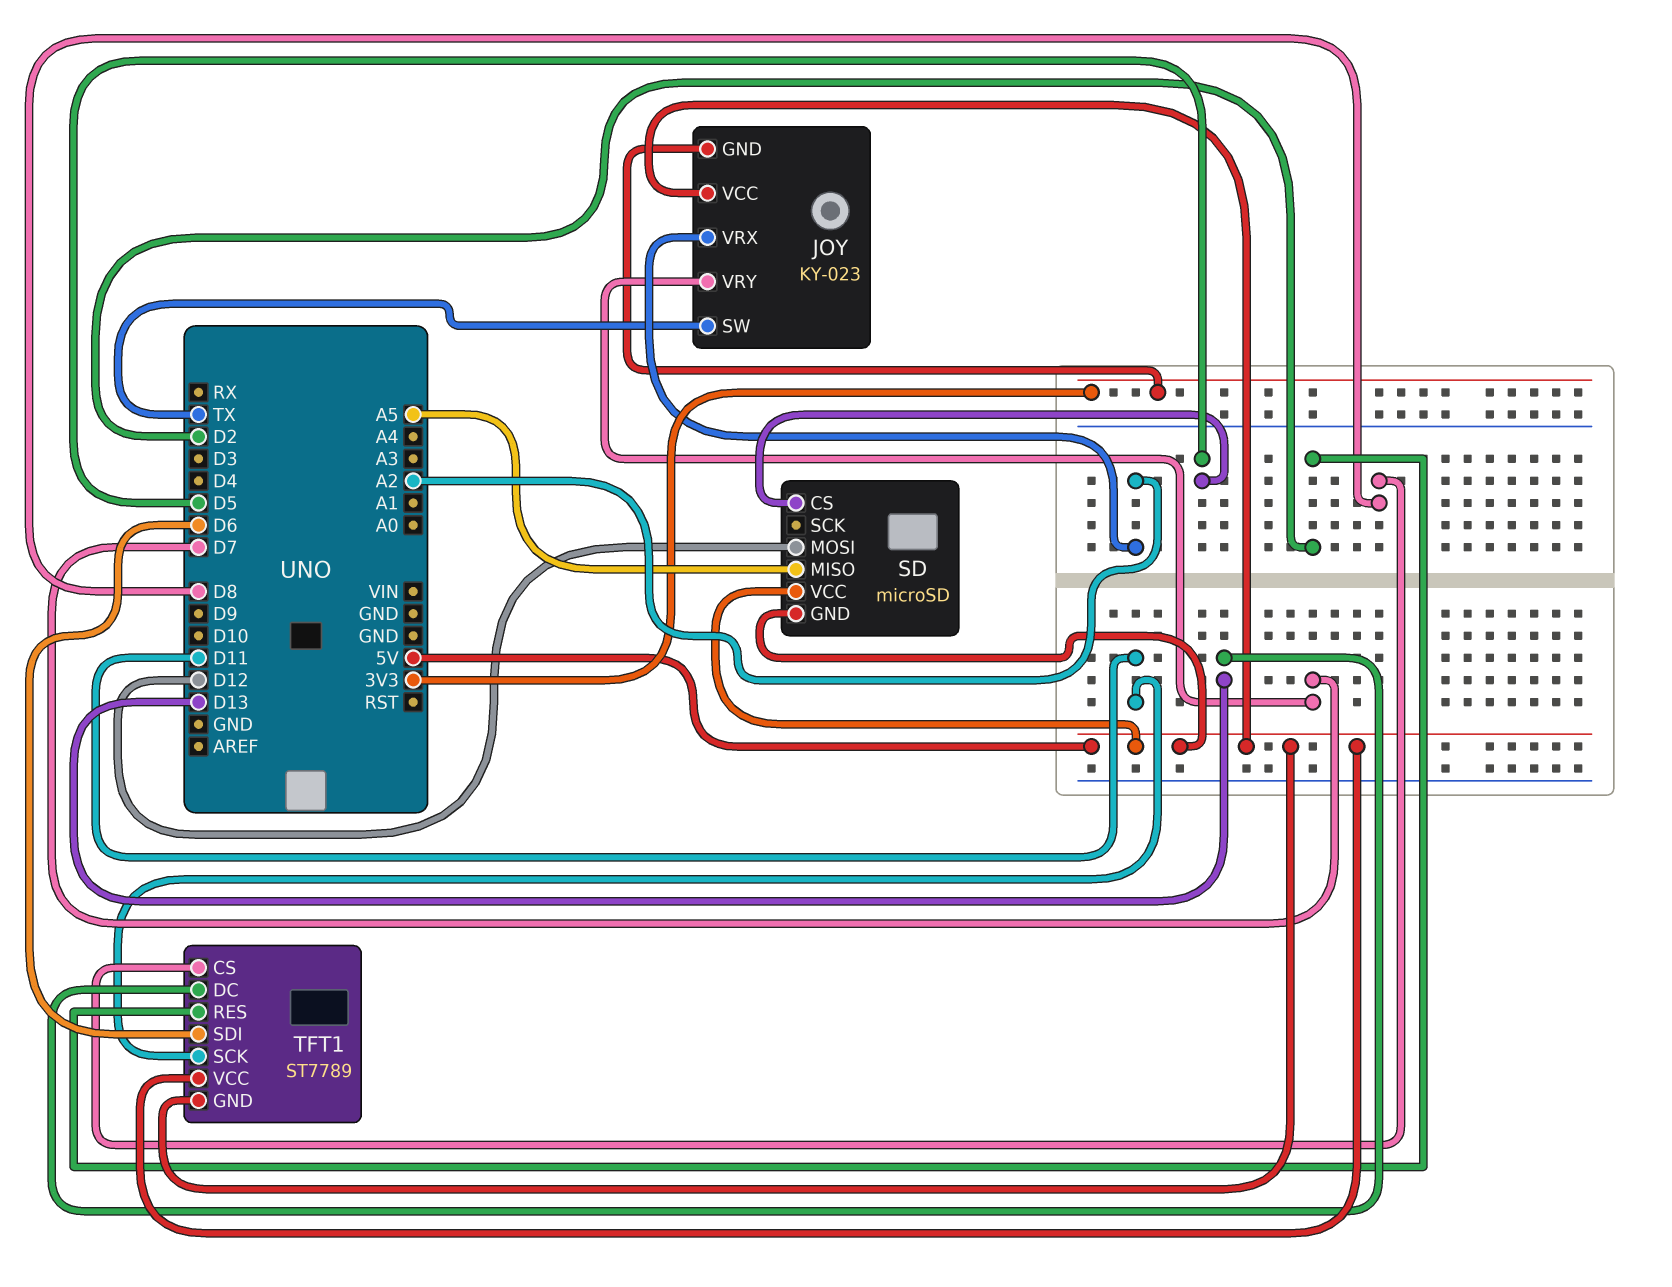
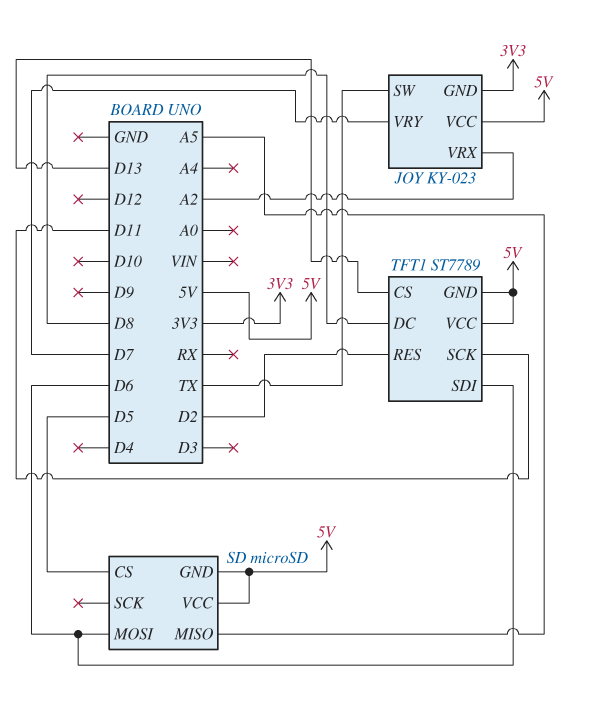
SD pin MOSI: D12 -> D6
TFT1 pin CS: D8 -> D13
TFT1 pin DC: D13 -> D8

